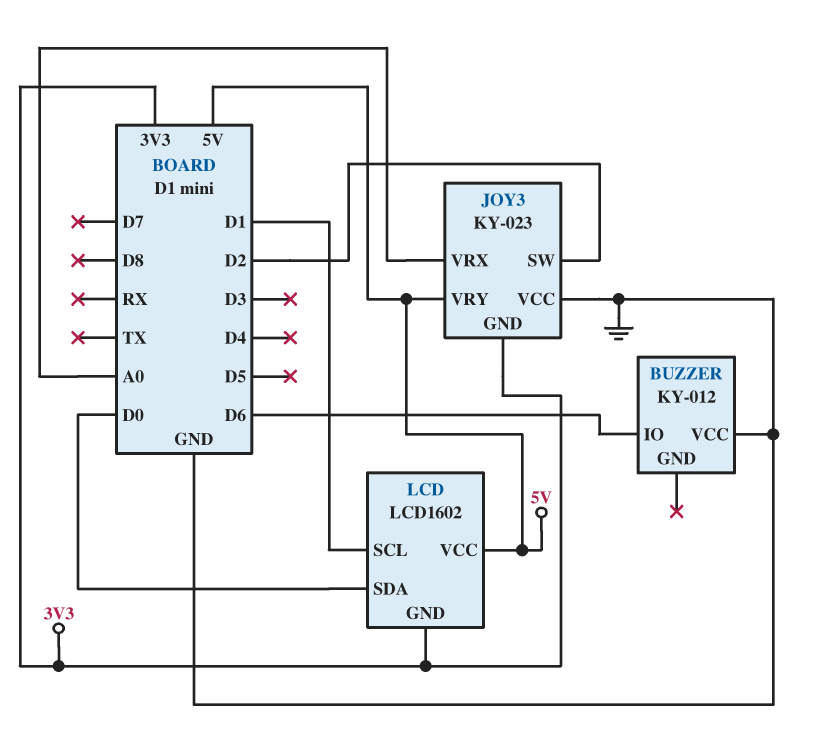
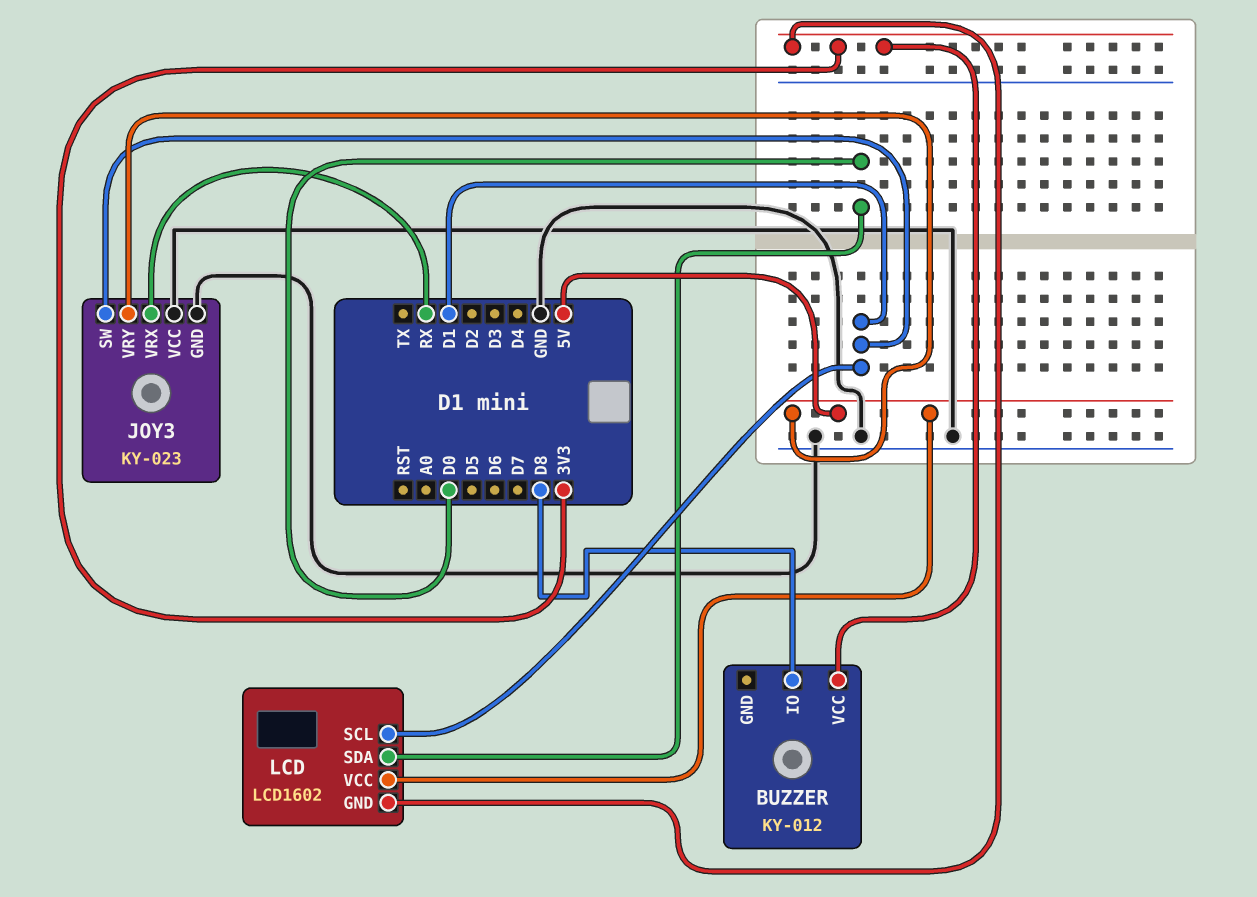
BUZZER pin IO: D6 -> D8
BUZZER pin VCC: GND -> 3V3
JOY3 pin GND: 3V3 -> GND
JOY3 pin SW: D2 -> D1
JOY3 pin VRX: A0 -> RX

